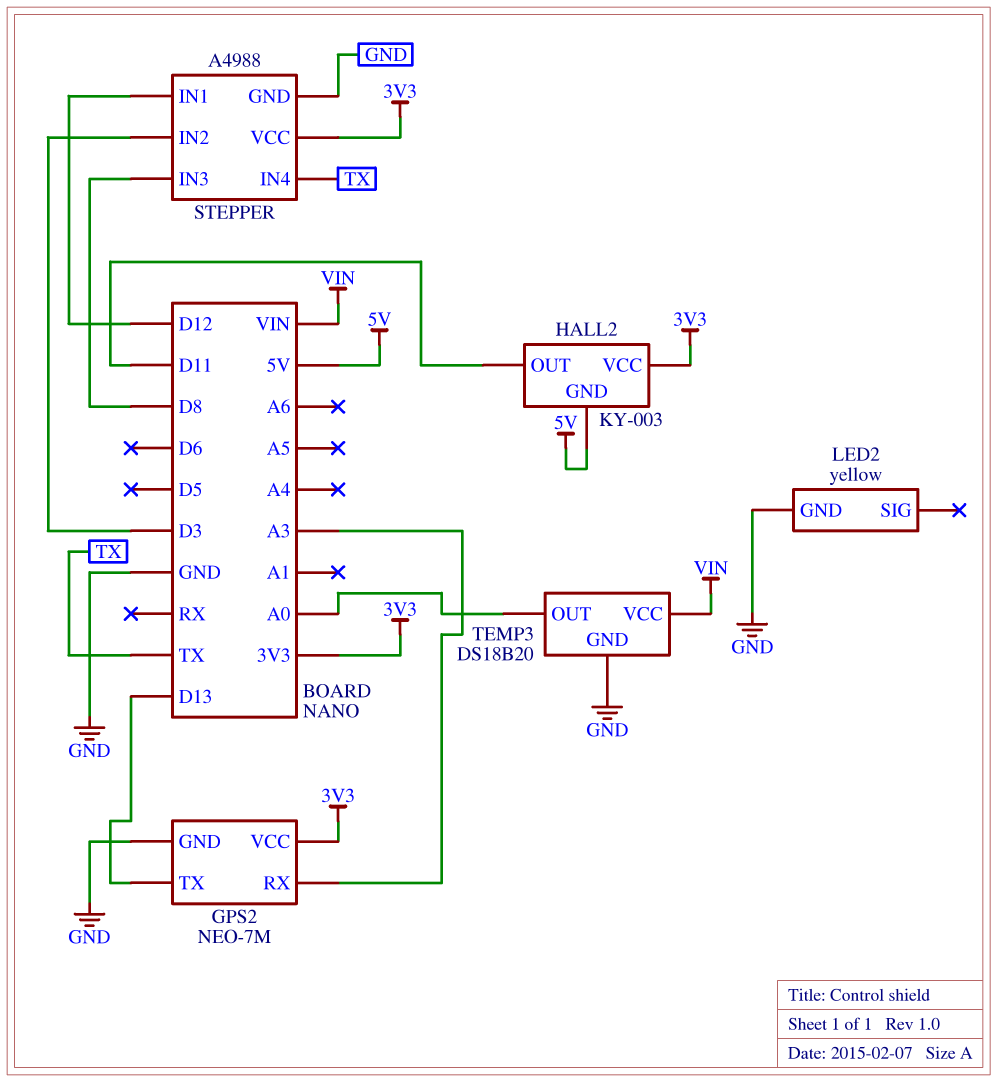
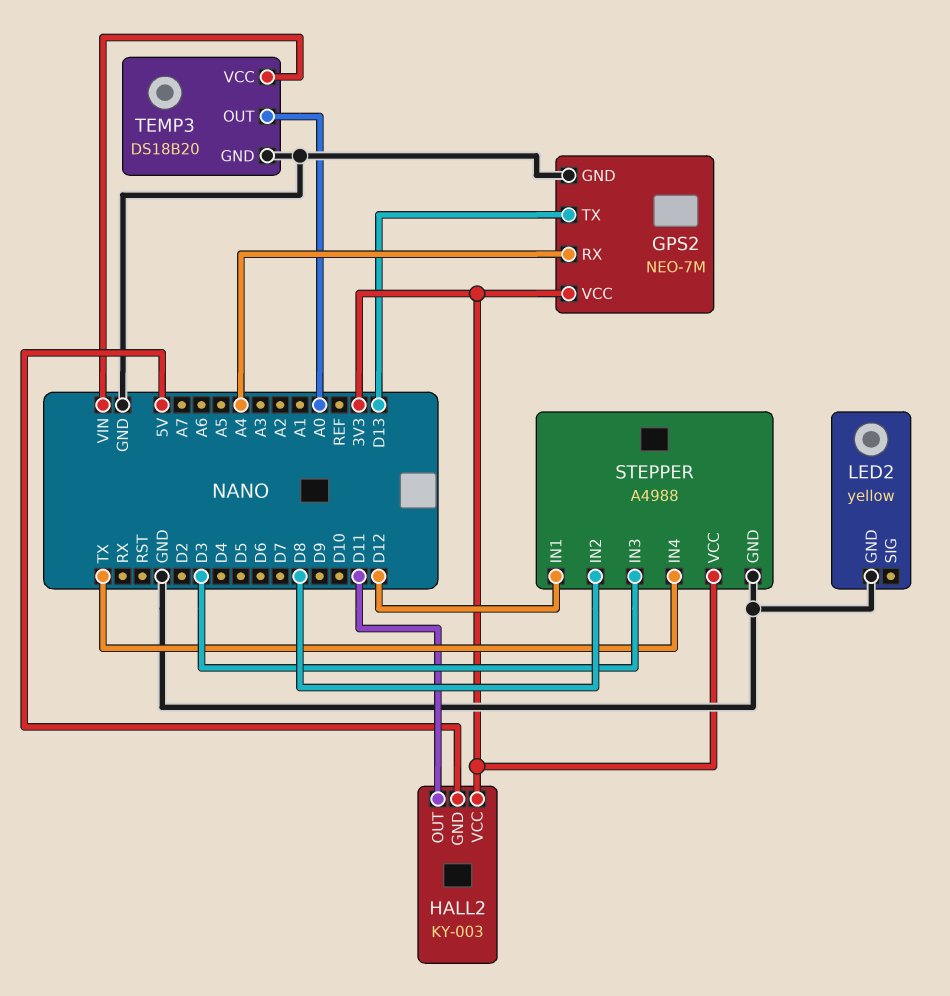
GPS2 pin RX: A3 -> A4
STEPPER pin IN2: D3 -> D8
STEPPER pin IN3: D8 -> D3

